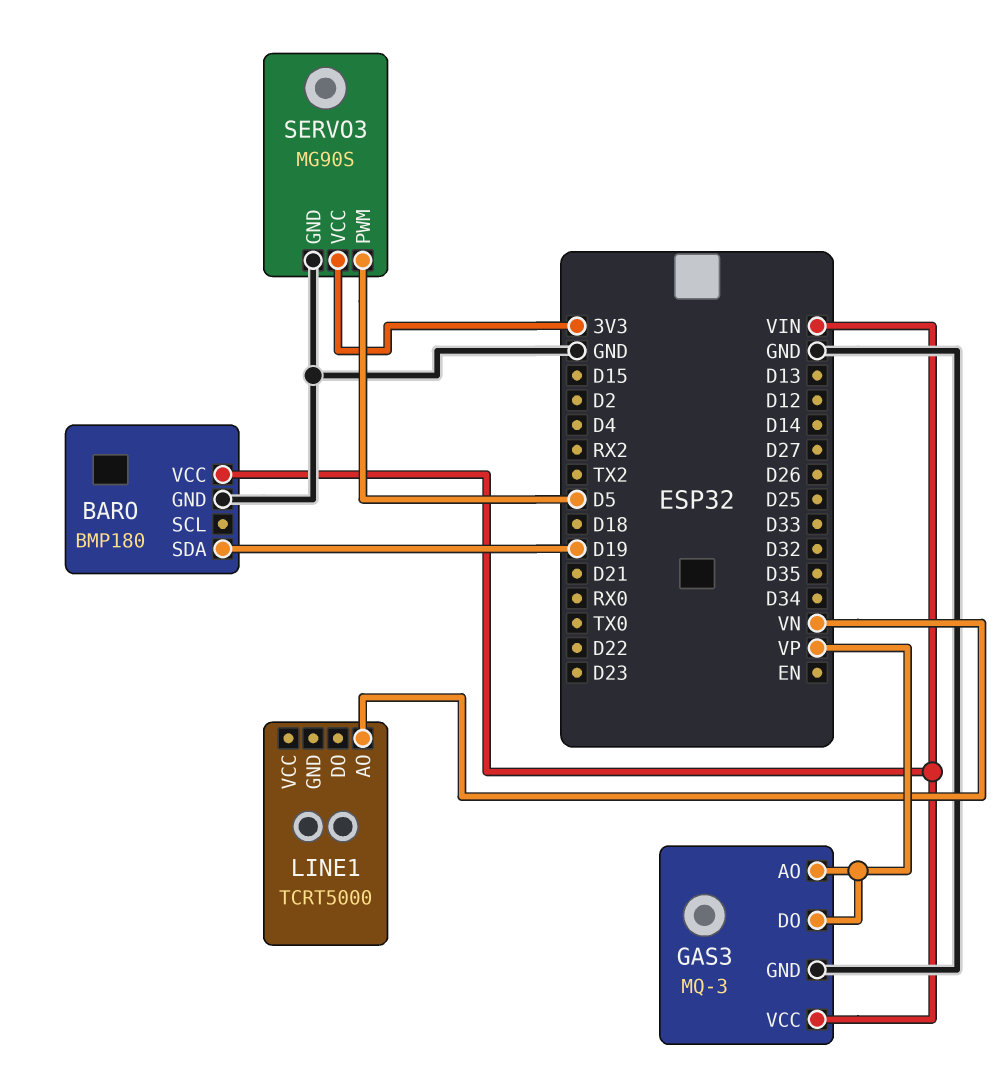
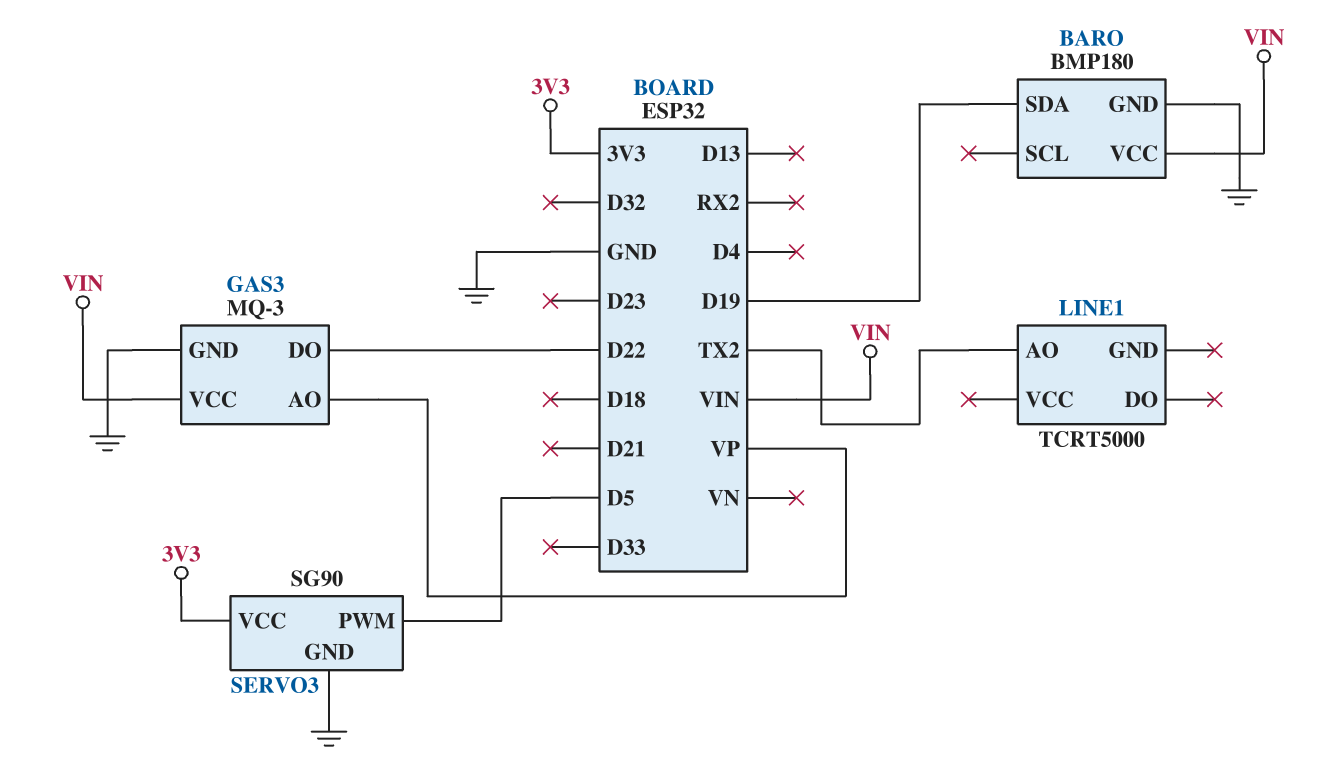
GAS3 pin DO: VP -> D22
LINE1 pin AO: VN -> TX2
SERVO3: MG90S -> SG90

